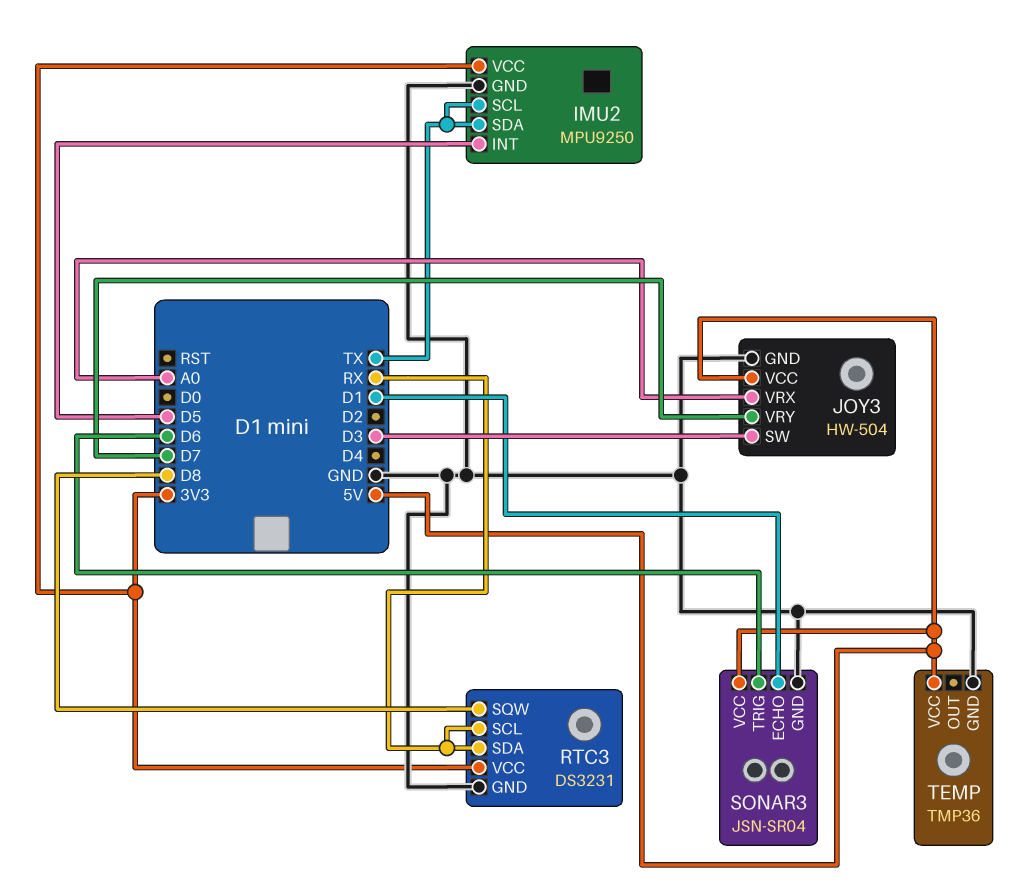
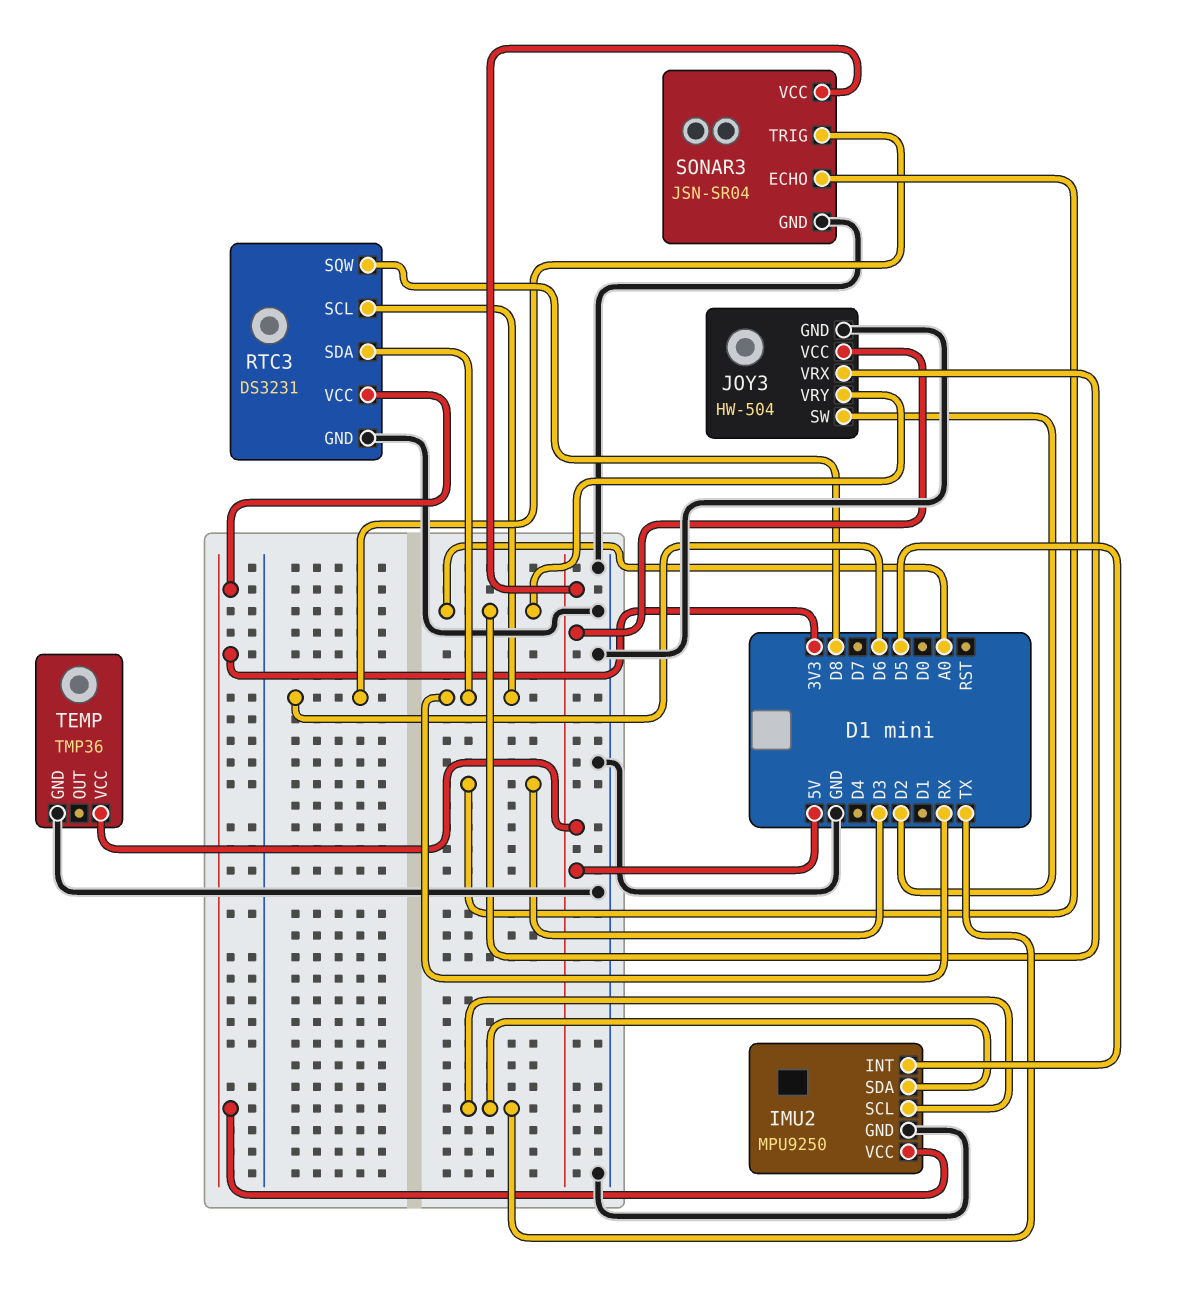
JOY3 pin SW: D3 -> D2
JOY3 pin VRY: D7 -> A0
SONAR3 pin ECHO: D1 -> D3

